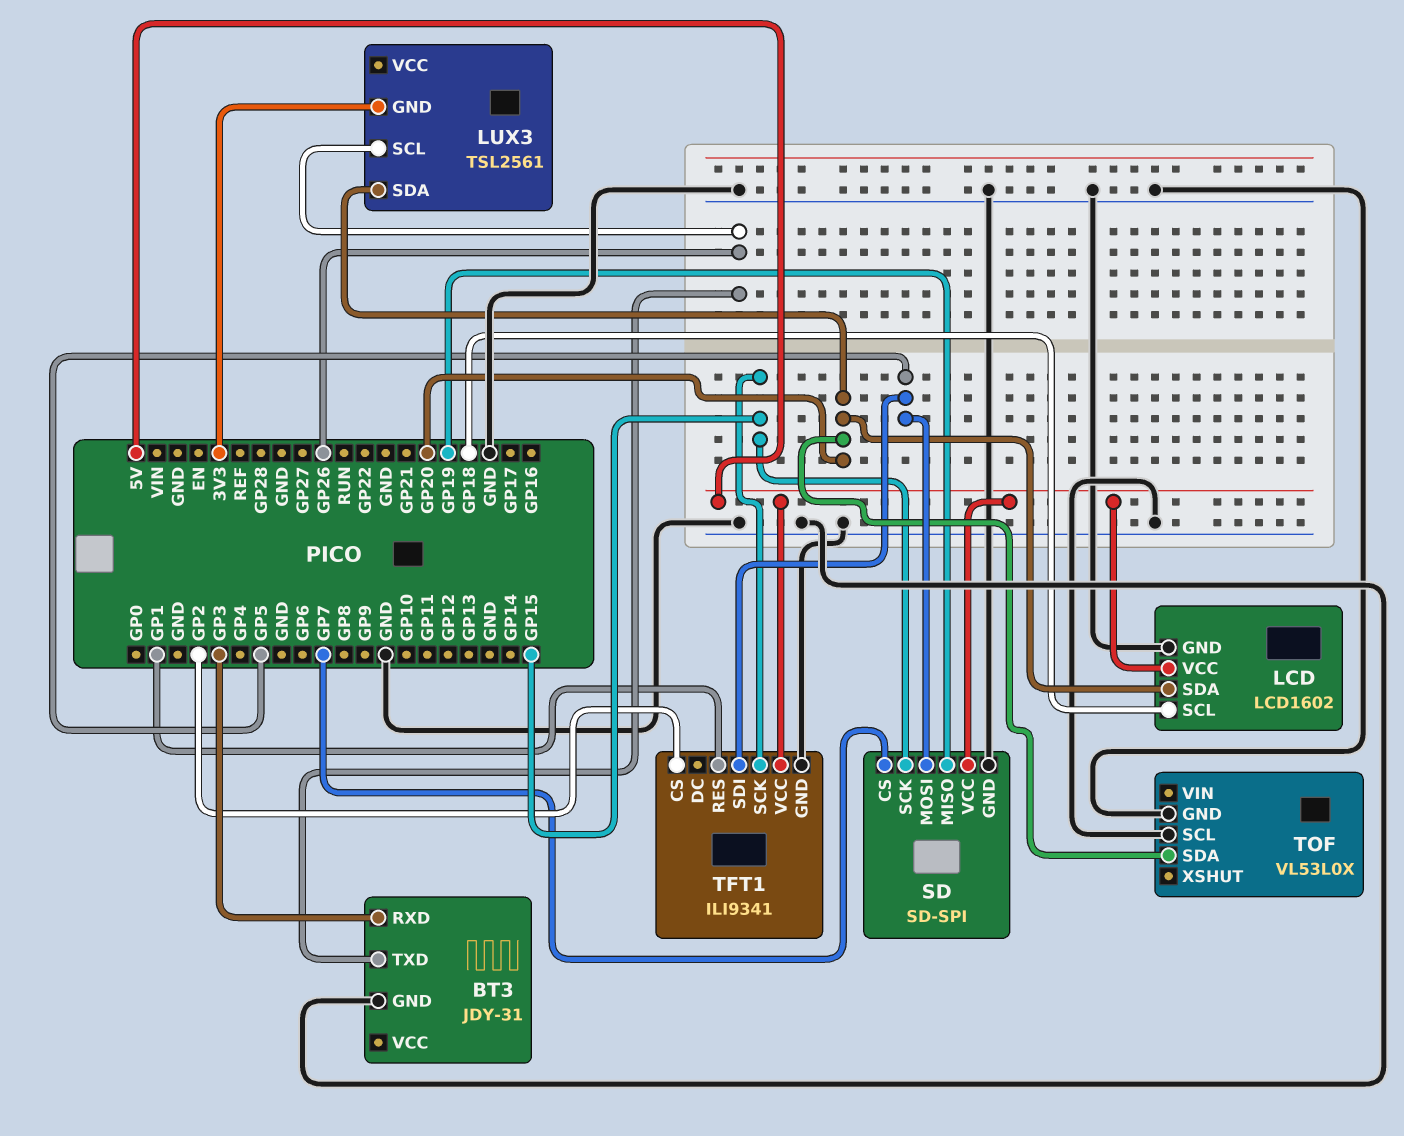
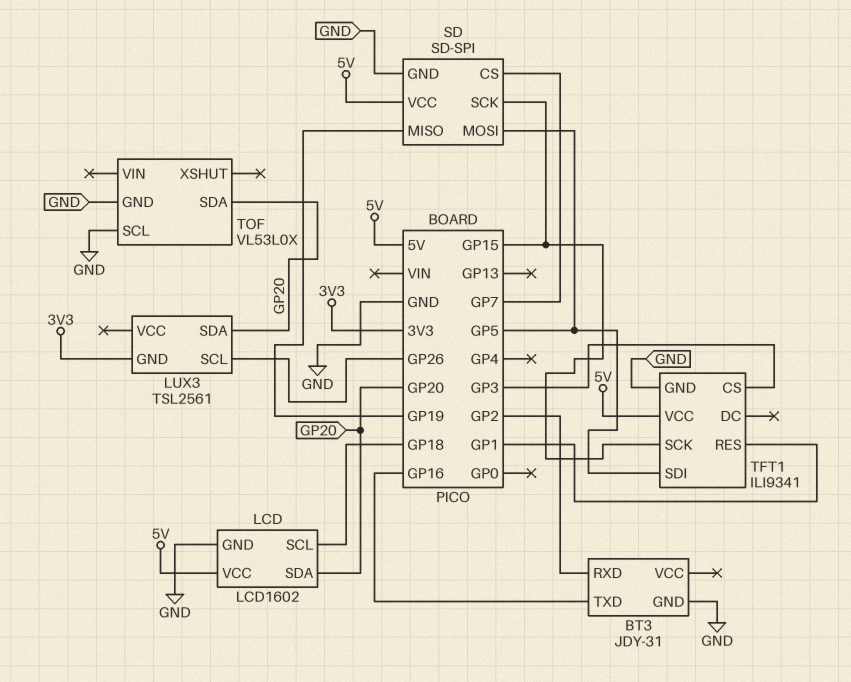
BT3 pin RXD: GP3 -> GP2
BT3 pin TXD: GP26 -> GP16
TFT1 pin CS: GP2 -> GP3

